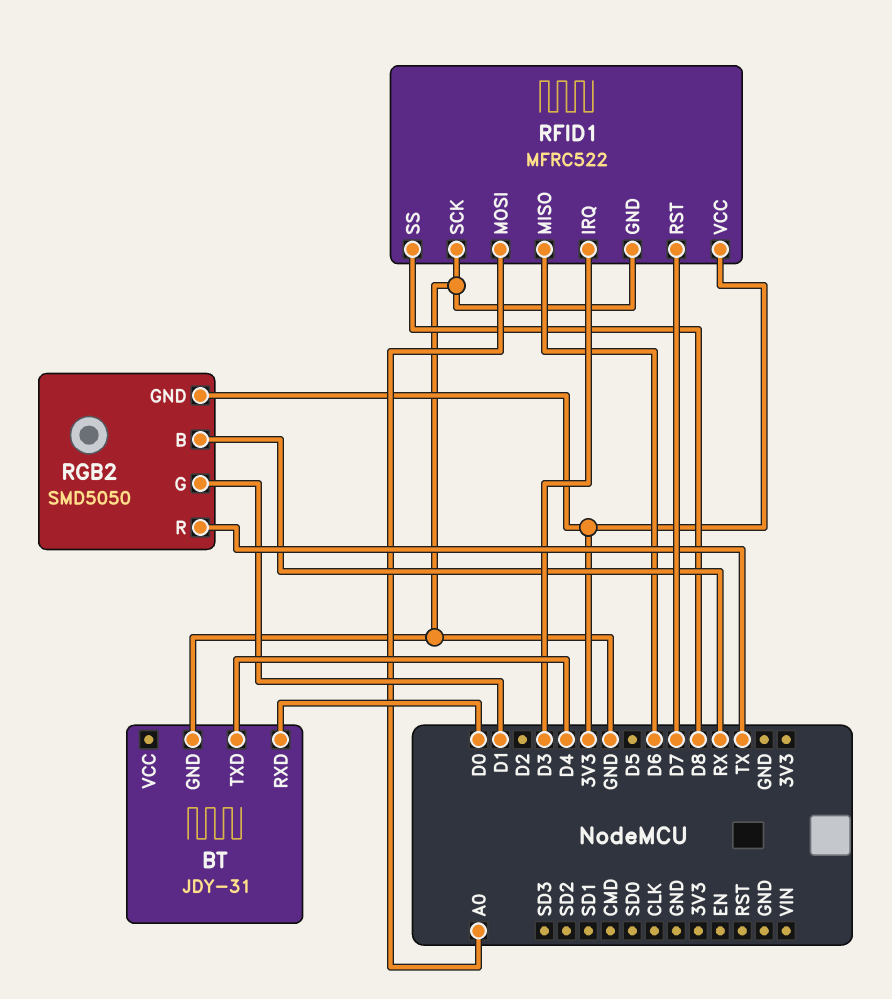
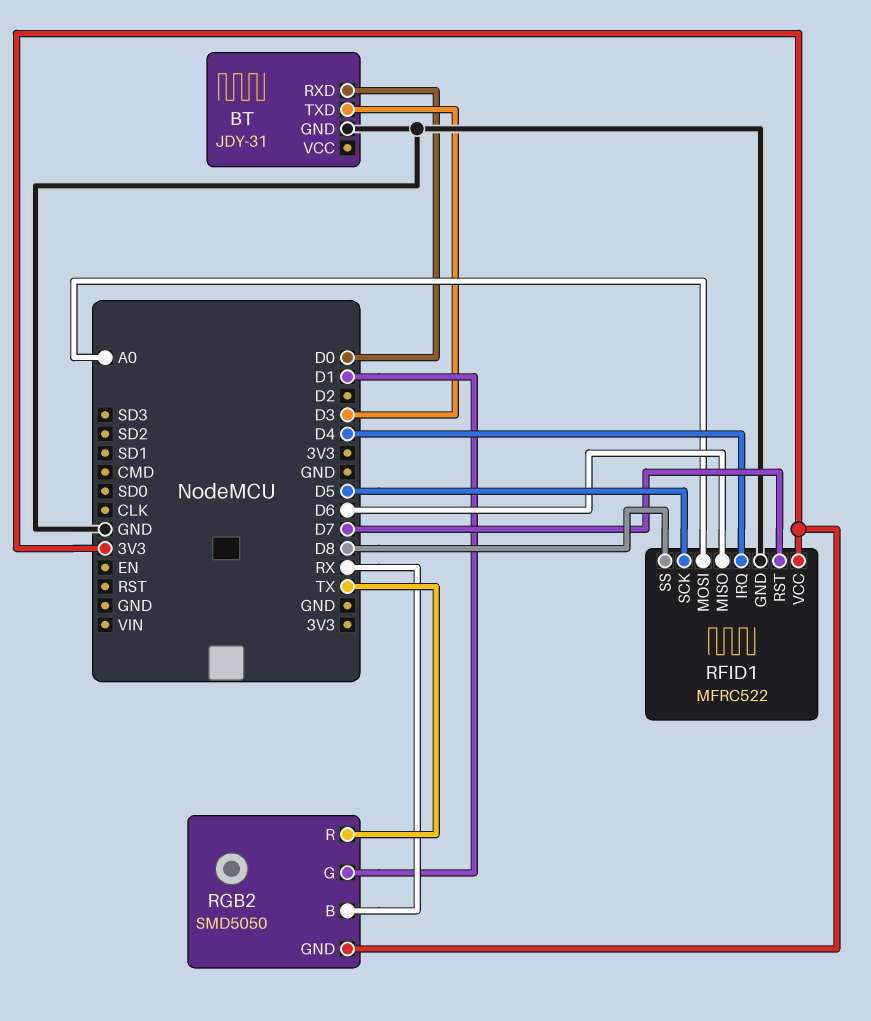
BT pin TXD: D4 -> D3
RFID1 pin IRQ: D3 -> D4
RFID1 pin SCK: GND -> D5

